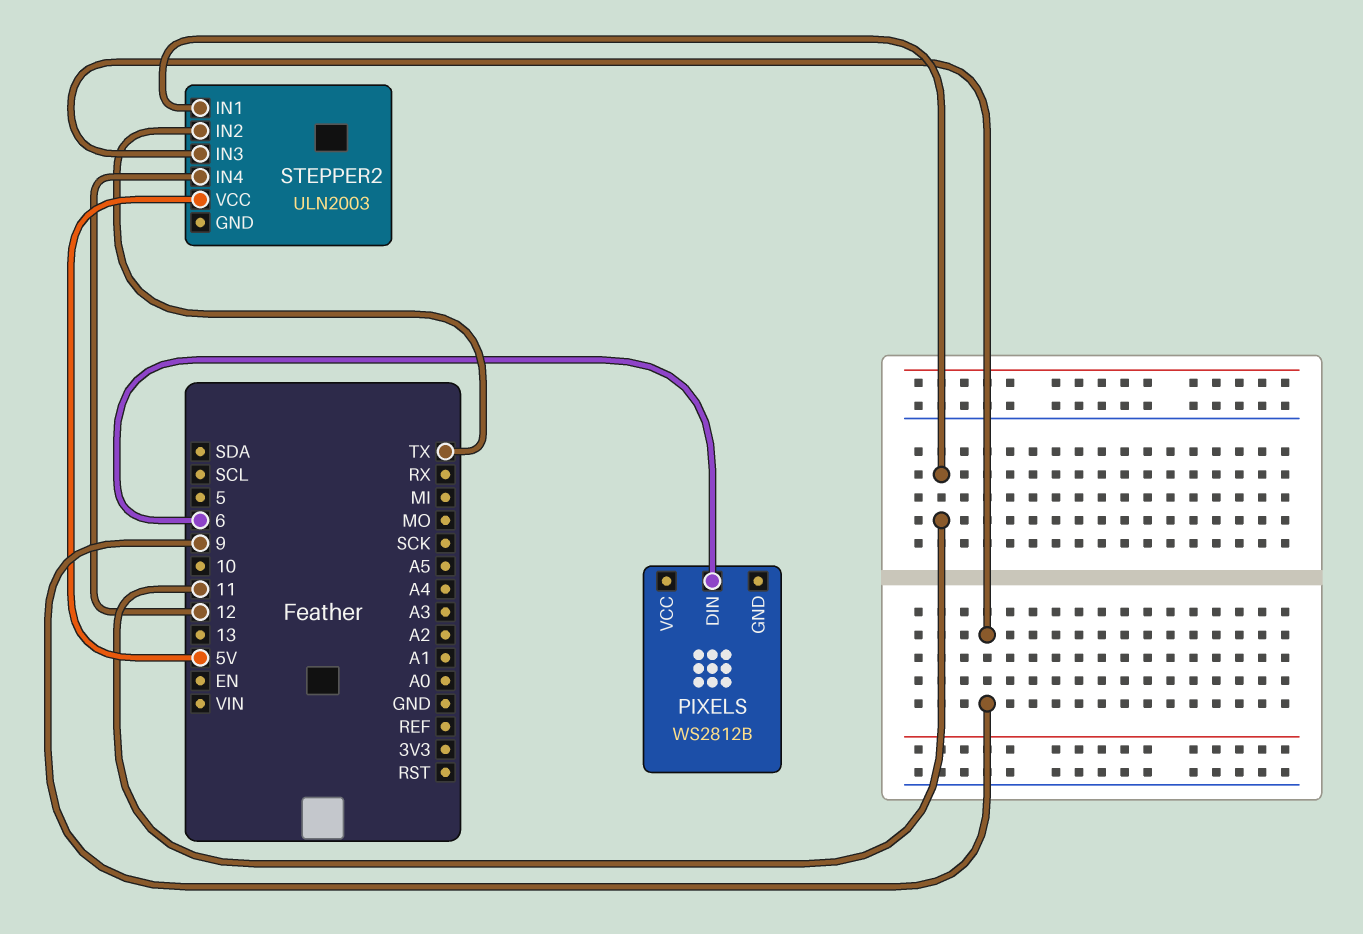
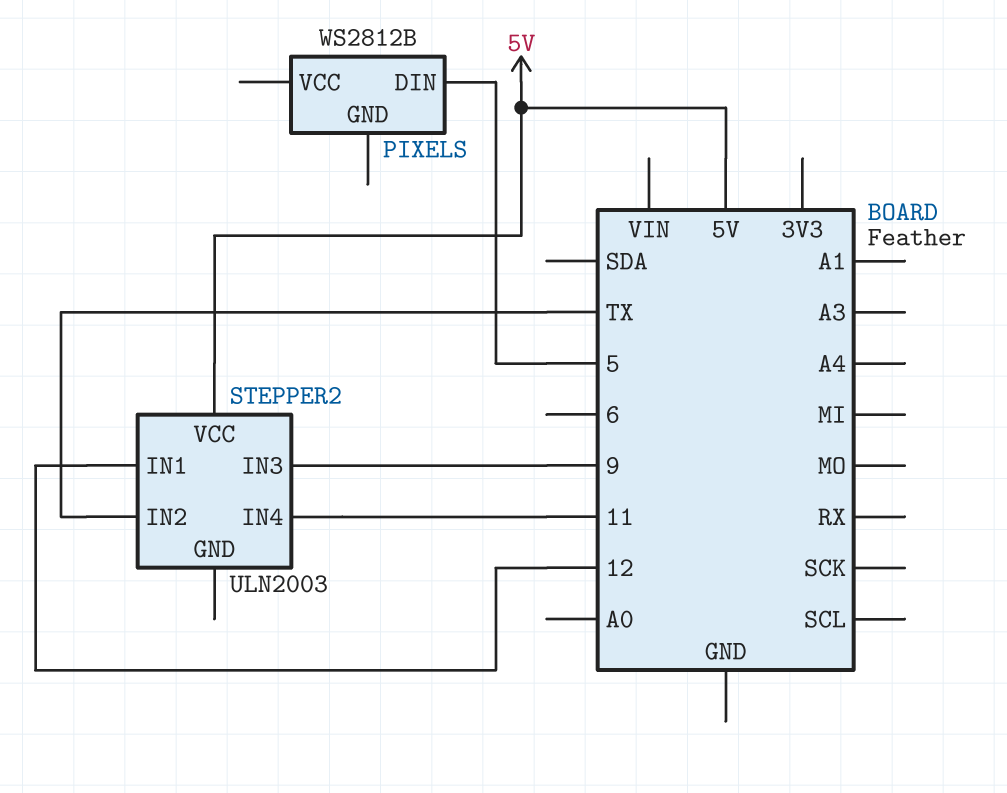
PIXELS pin DIN: 6 -> 5
STEPPER2 pin IN1: 11 -> 12
STEPPER2 pin IN4: 12 -> 11

